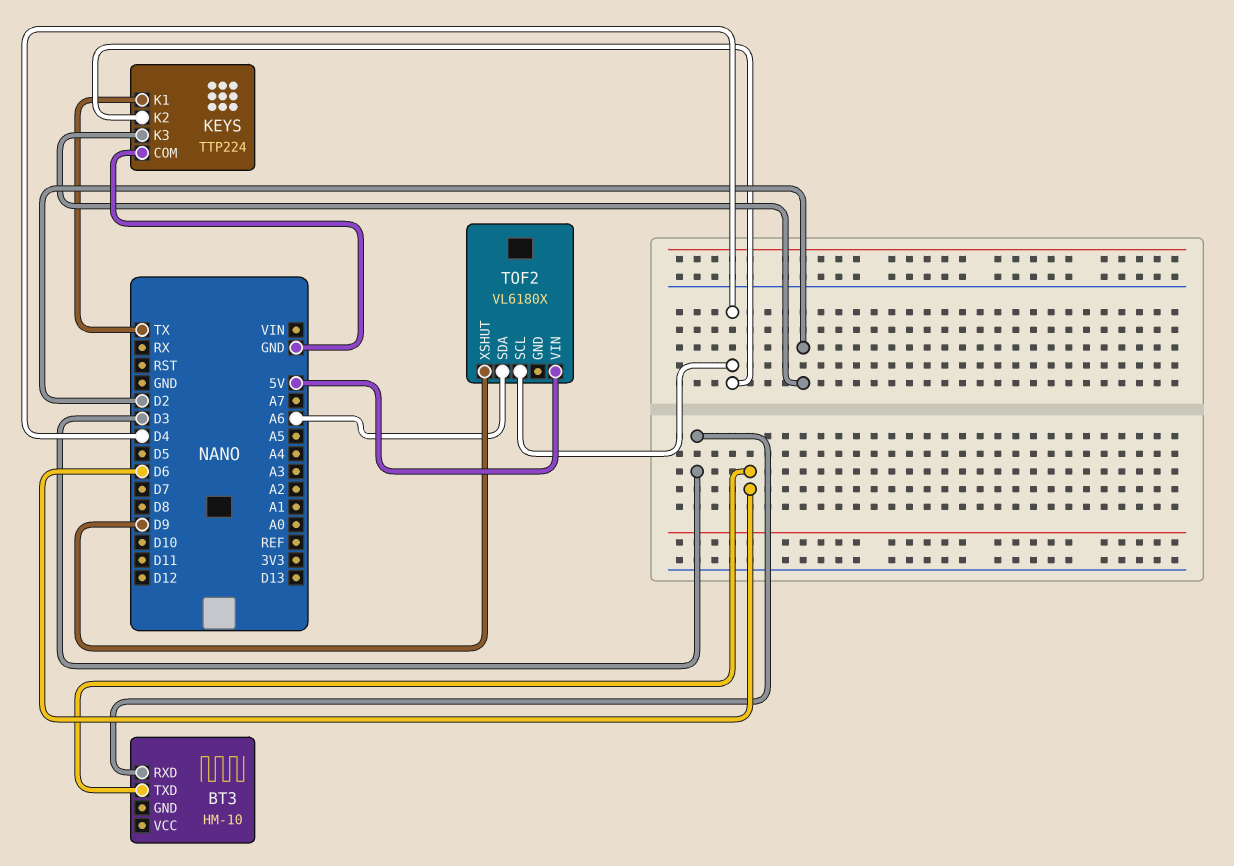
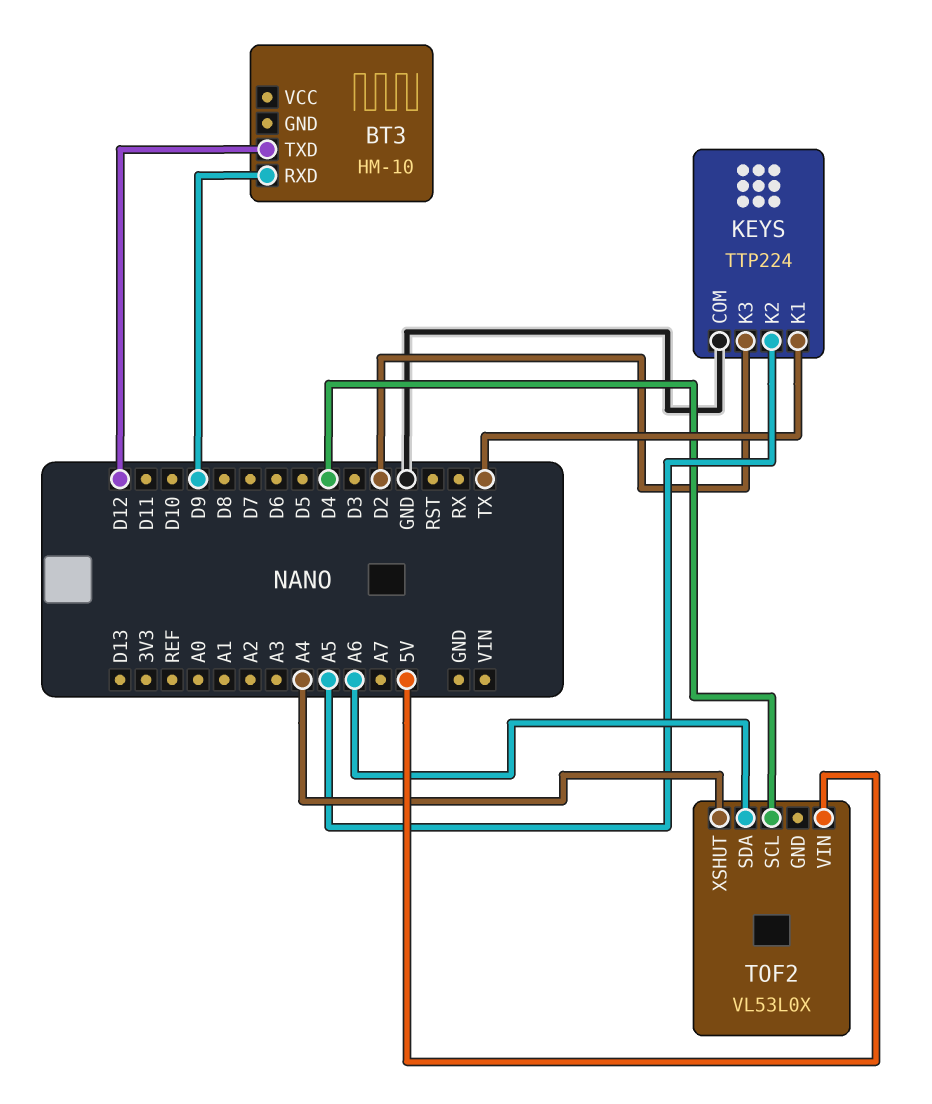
BT3 pin RXD: D3 -> D9
BT3 pin TXD: D6 -> D12
KEYS pin K2: D4 -> A5
TOF2: VL6180X -> VL53L0X
TOF2 pin XSHUT: D9 -> A4

